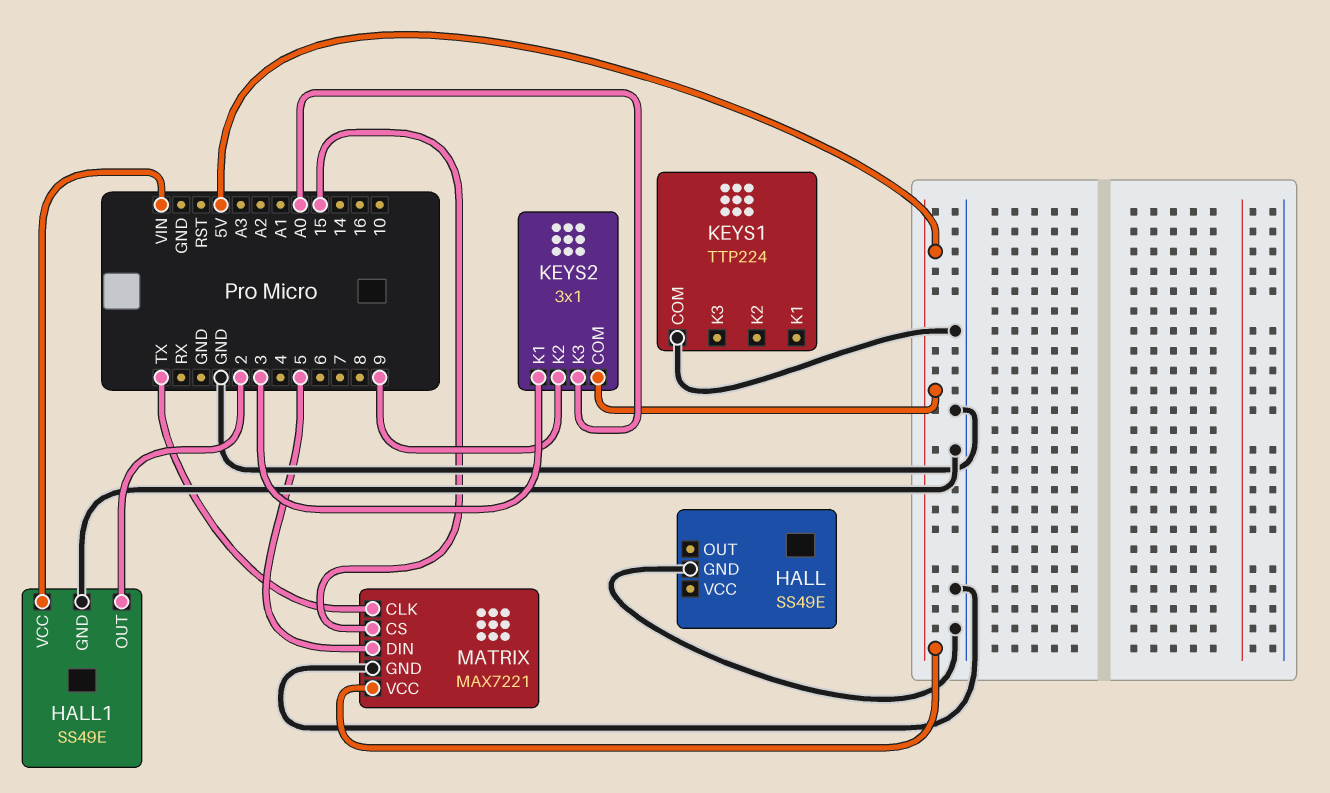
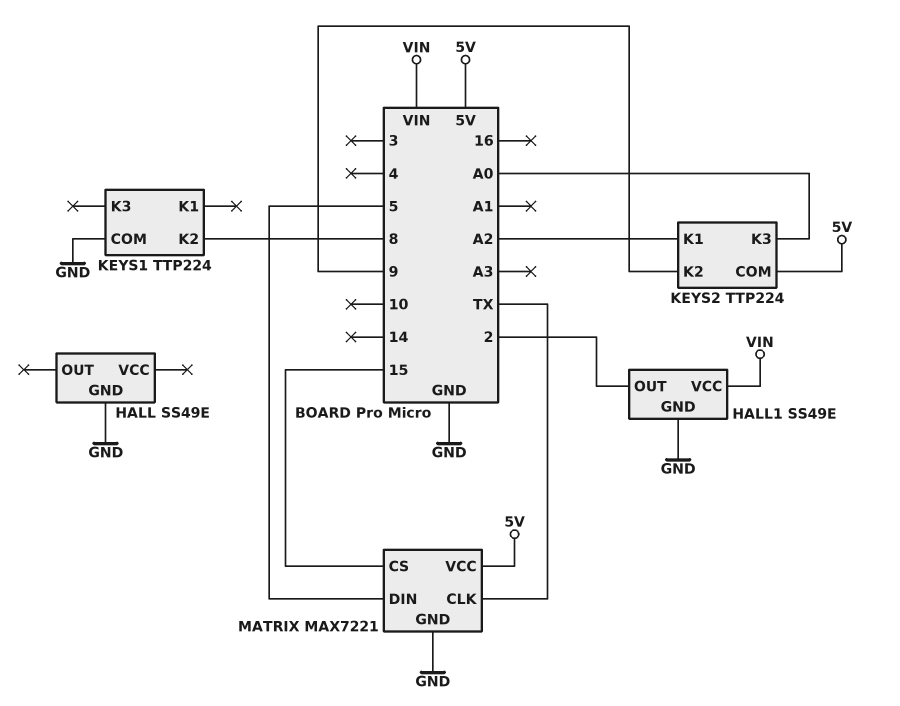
KEYS1 pin K2: none -> 8
KEYS2: 3x1 -> TTP224
KEYS2 pin K1: 3 -> A2

